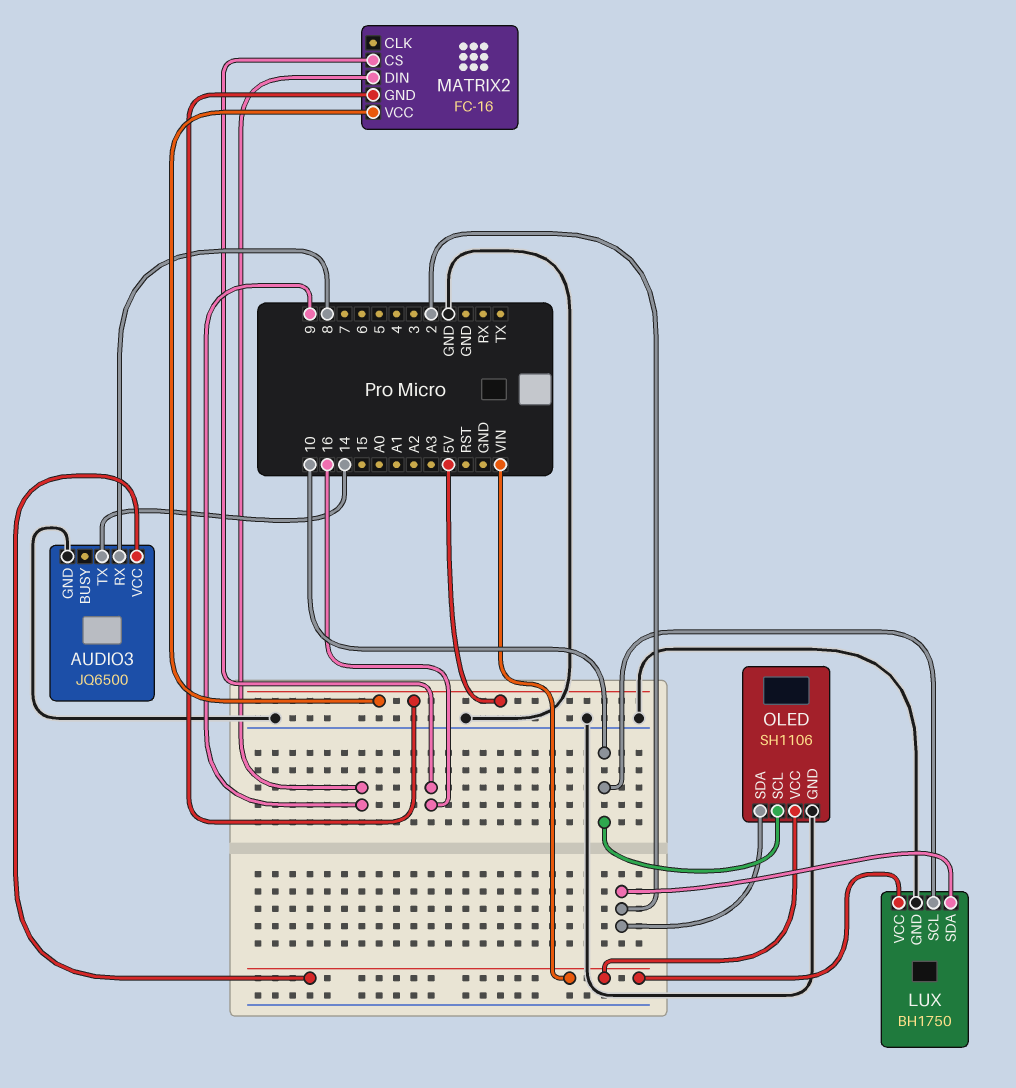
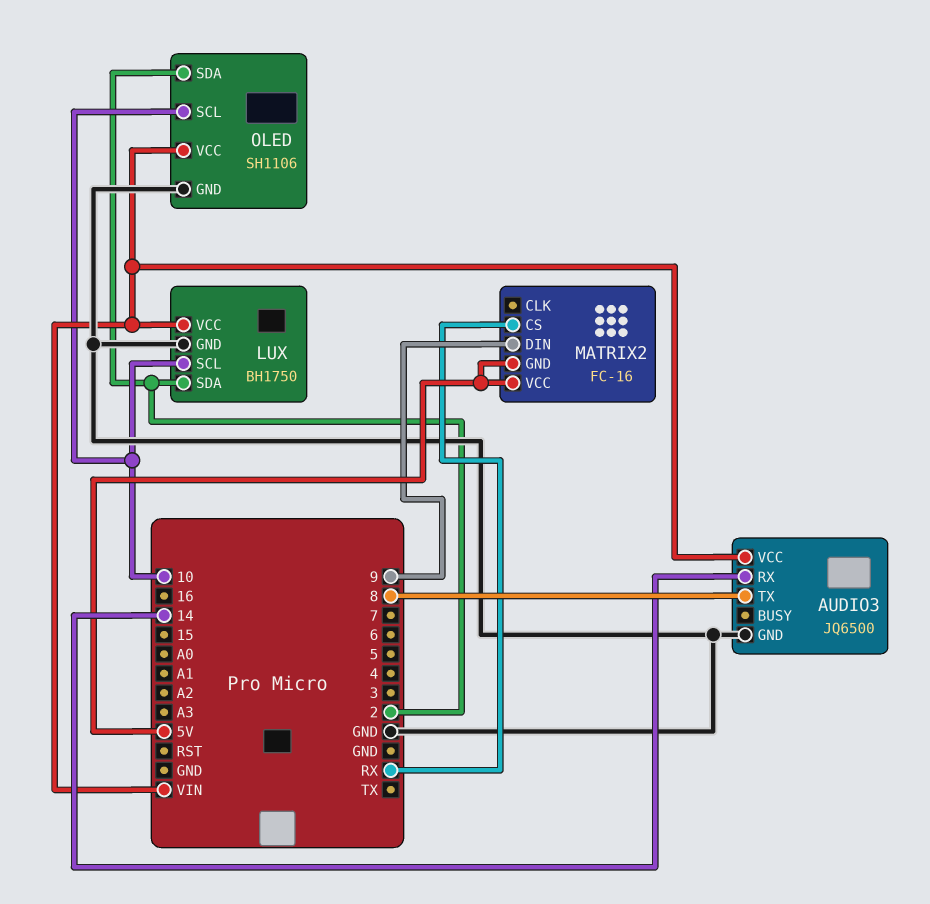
AUDIO3 pin RX: 8 -> 14
AUDIO3 pin TX: 14 -> 8
MATRIX2 pin CS: 16 -> RX

